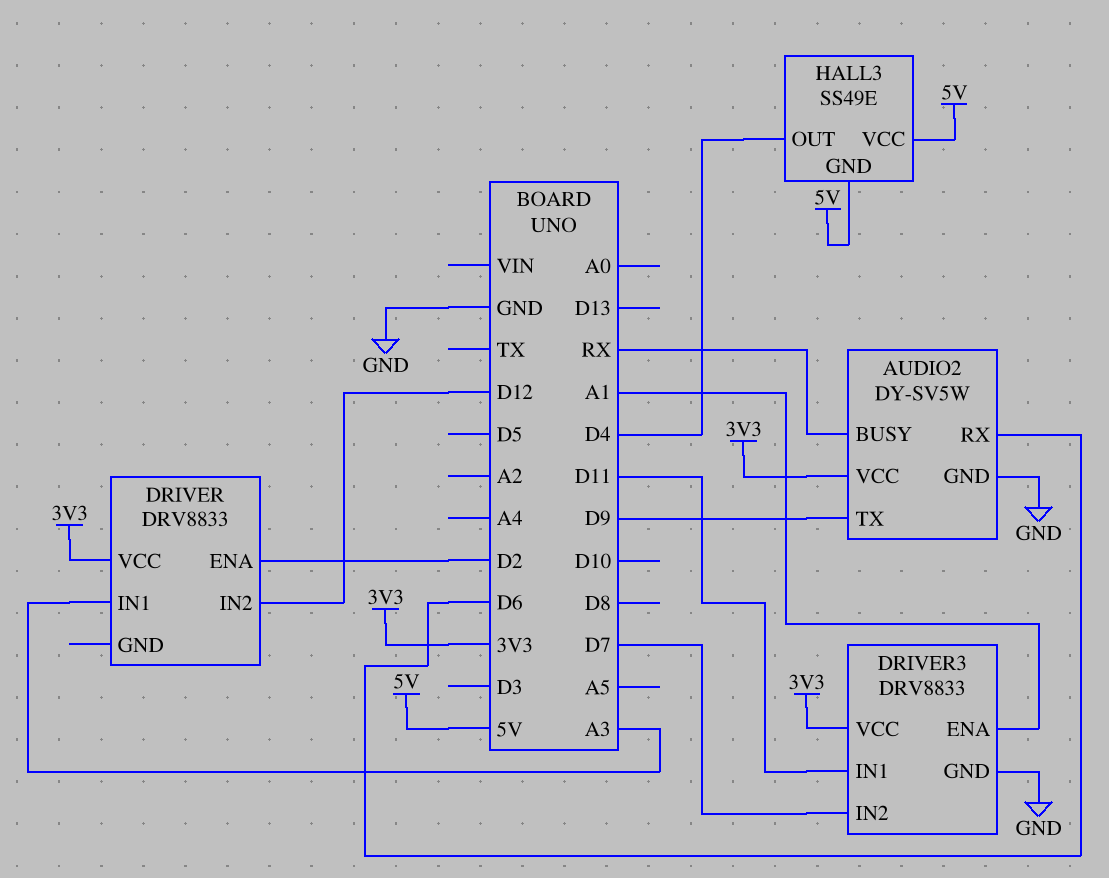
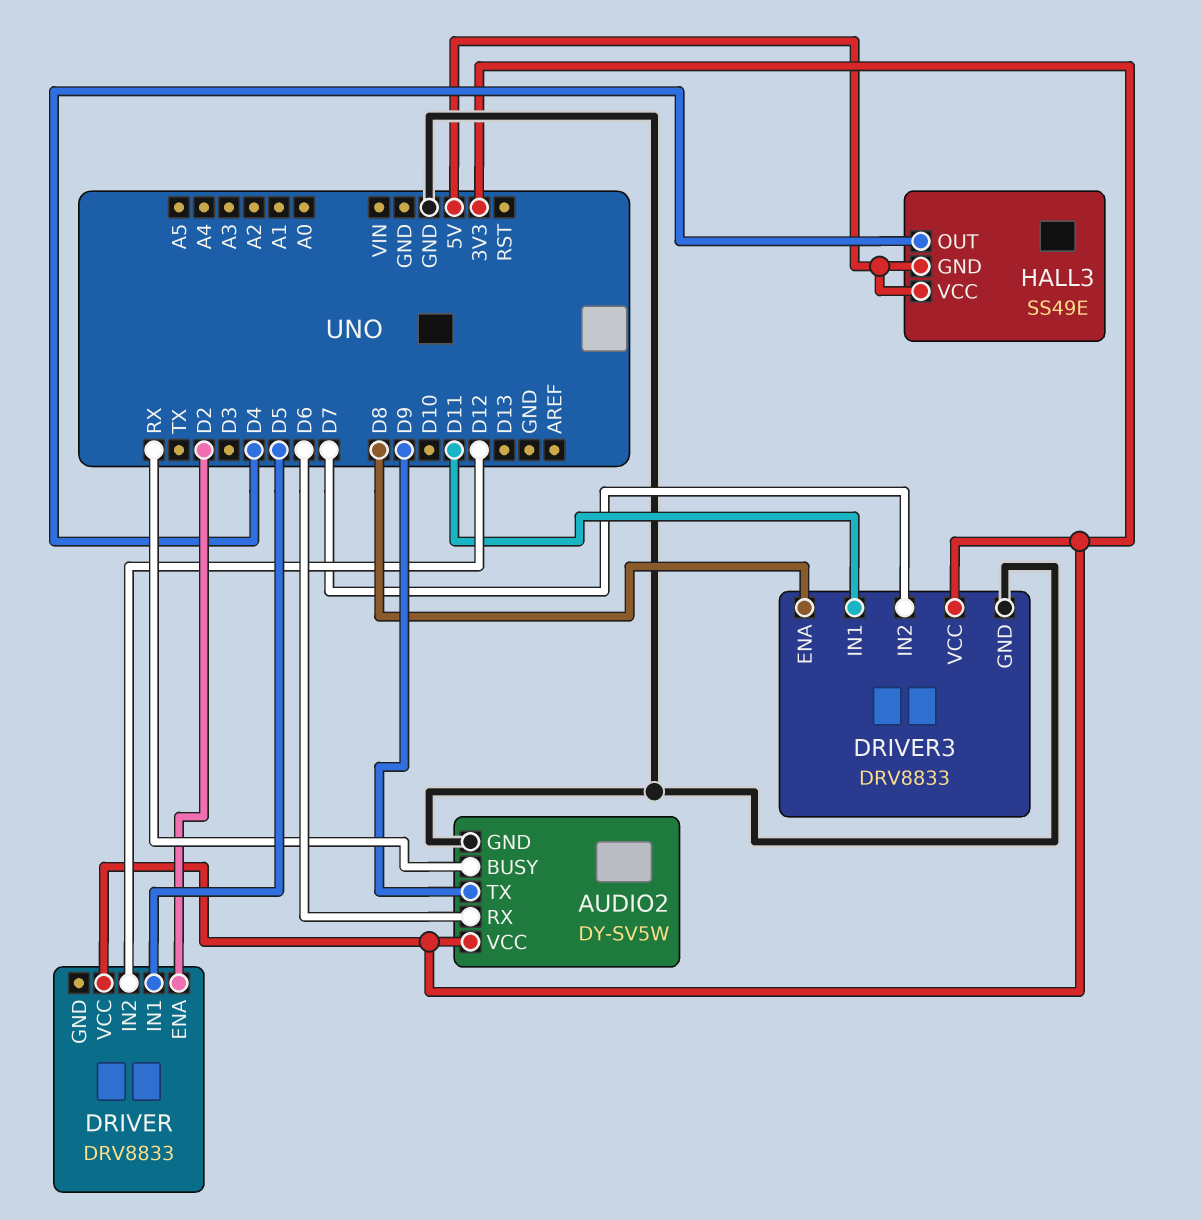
DRIVER pin IN1: A3 -> D5
DRIVER3 pin ENA: A1 -> D8

